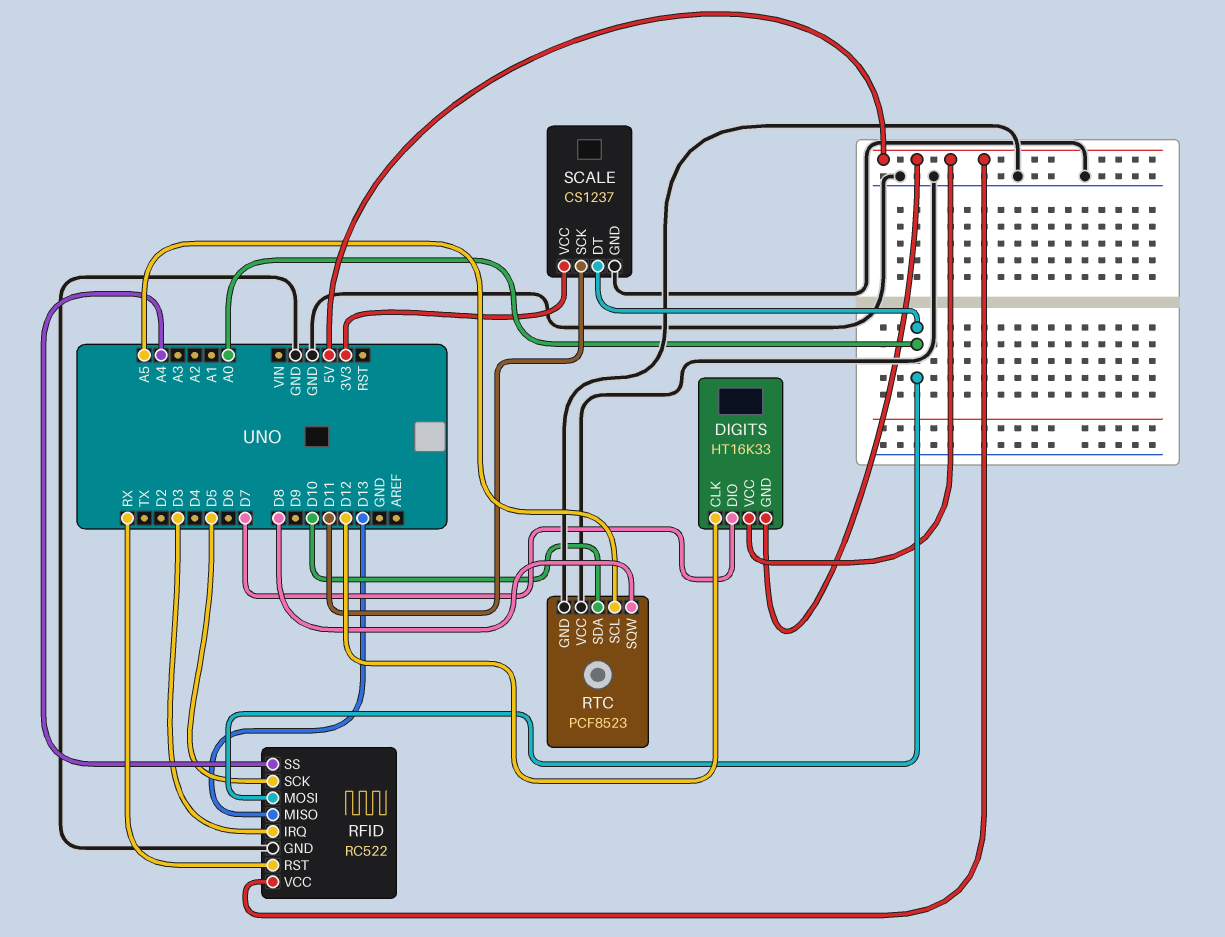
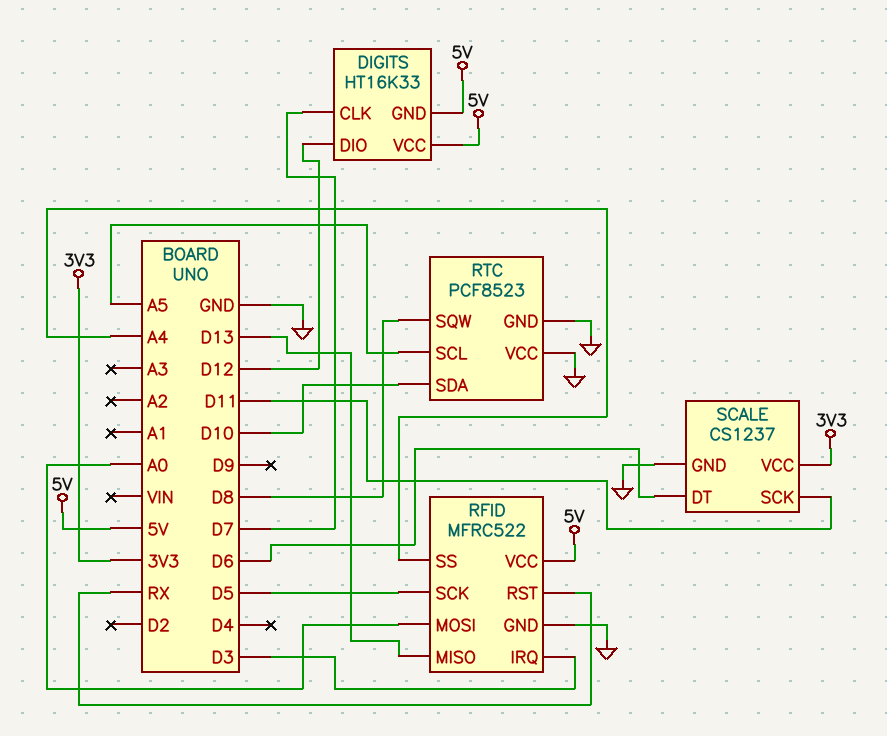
DIGITS pin CLK: D12 -> D7
DIGITS pin DIO: D7 -> D12
RFID: RC522 -> MFRC522
SCALE pin DT: A0 -> D6

